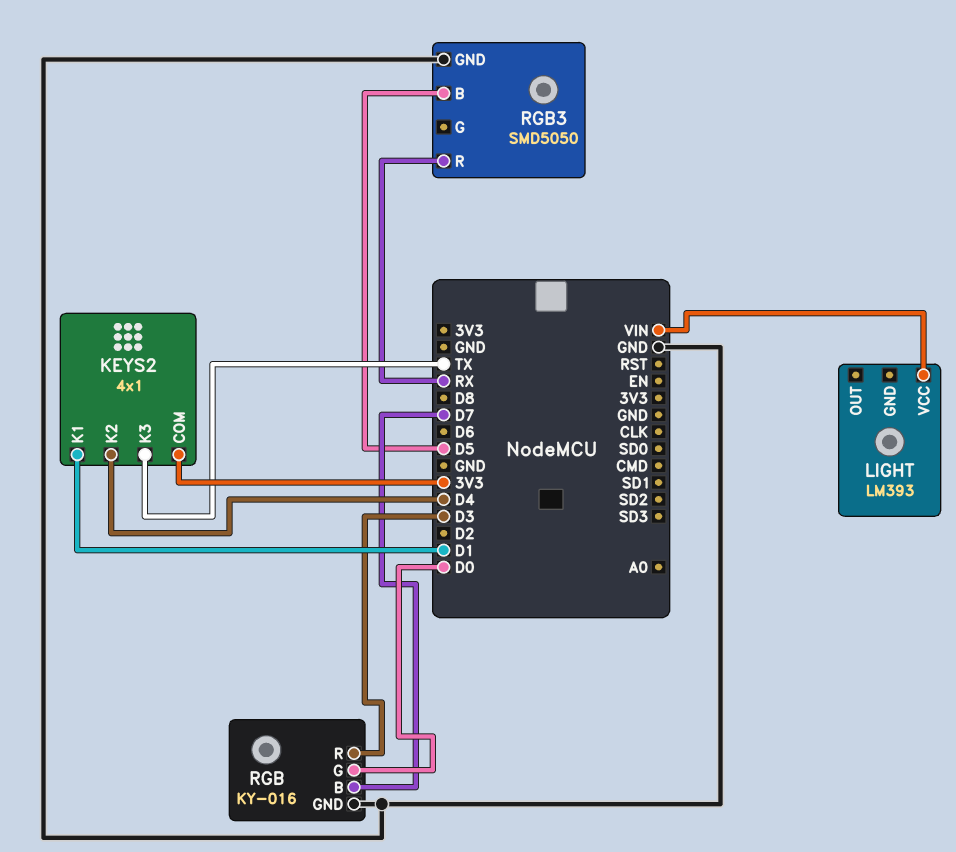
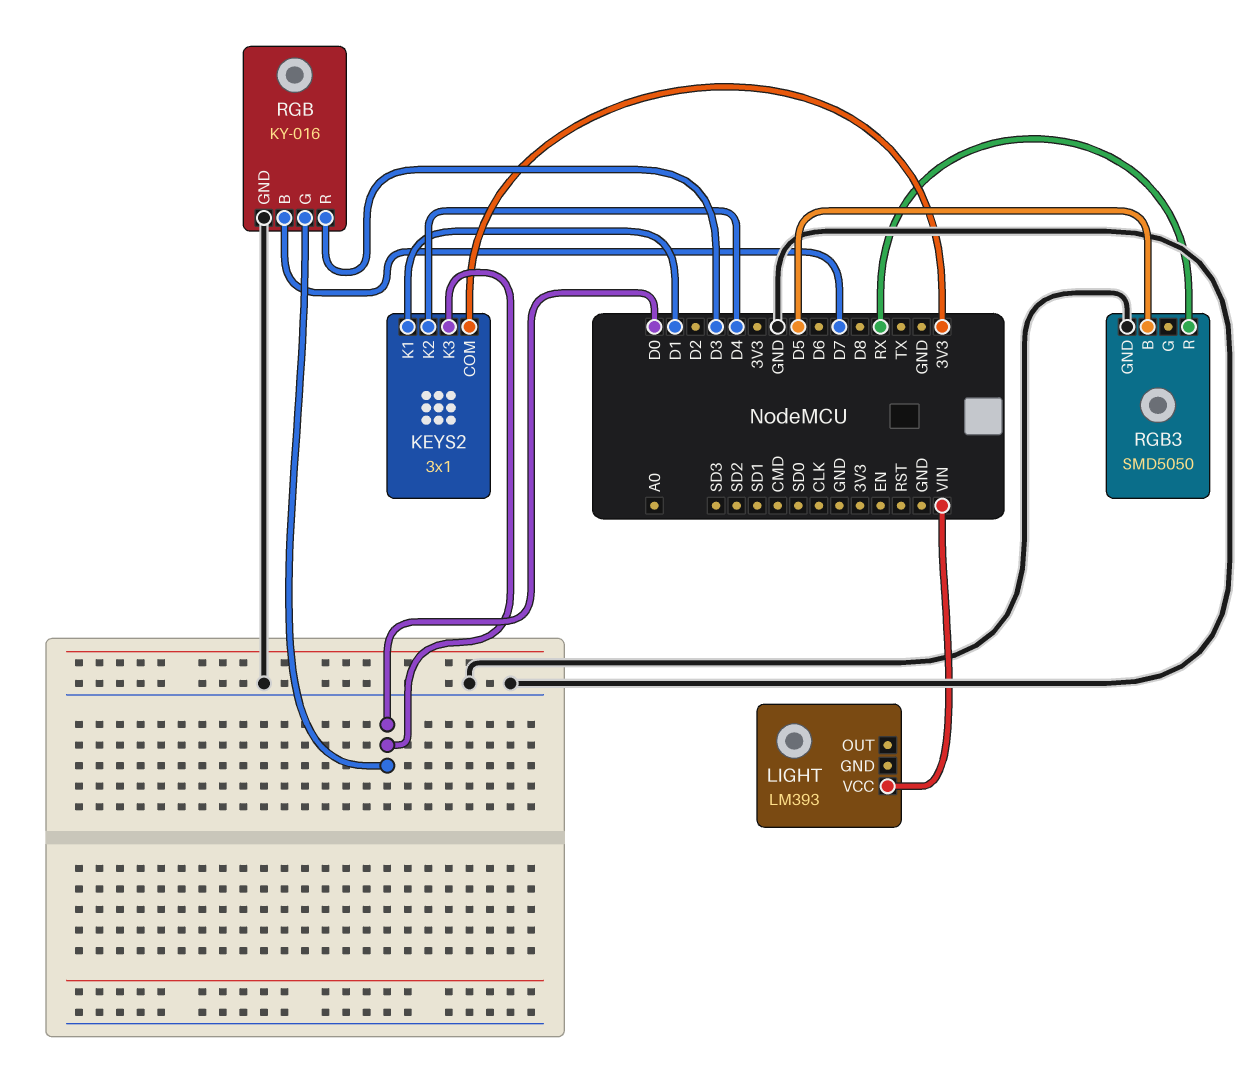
KEYS2: 4x1 -> 3x1
KEYS2 pin K3: TX -> D0

